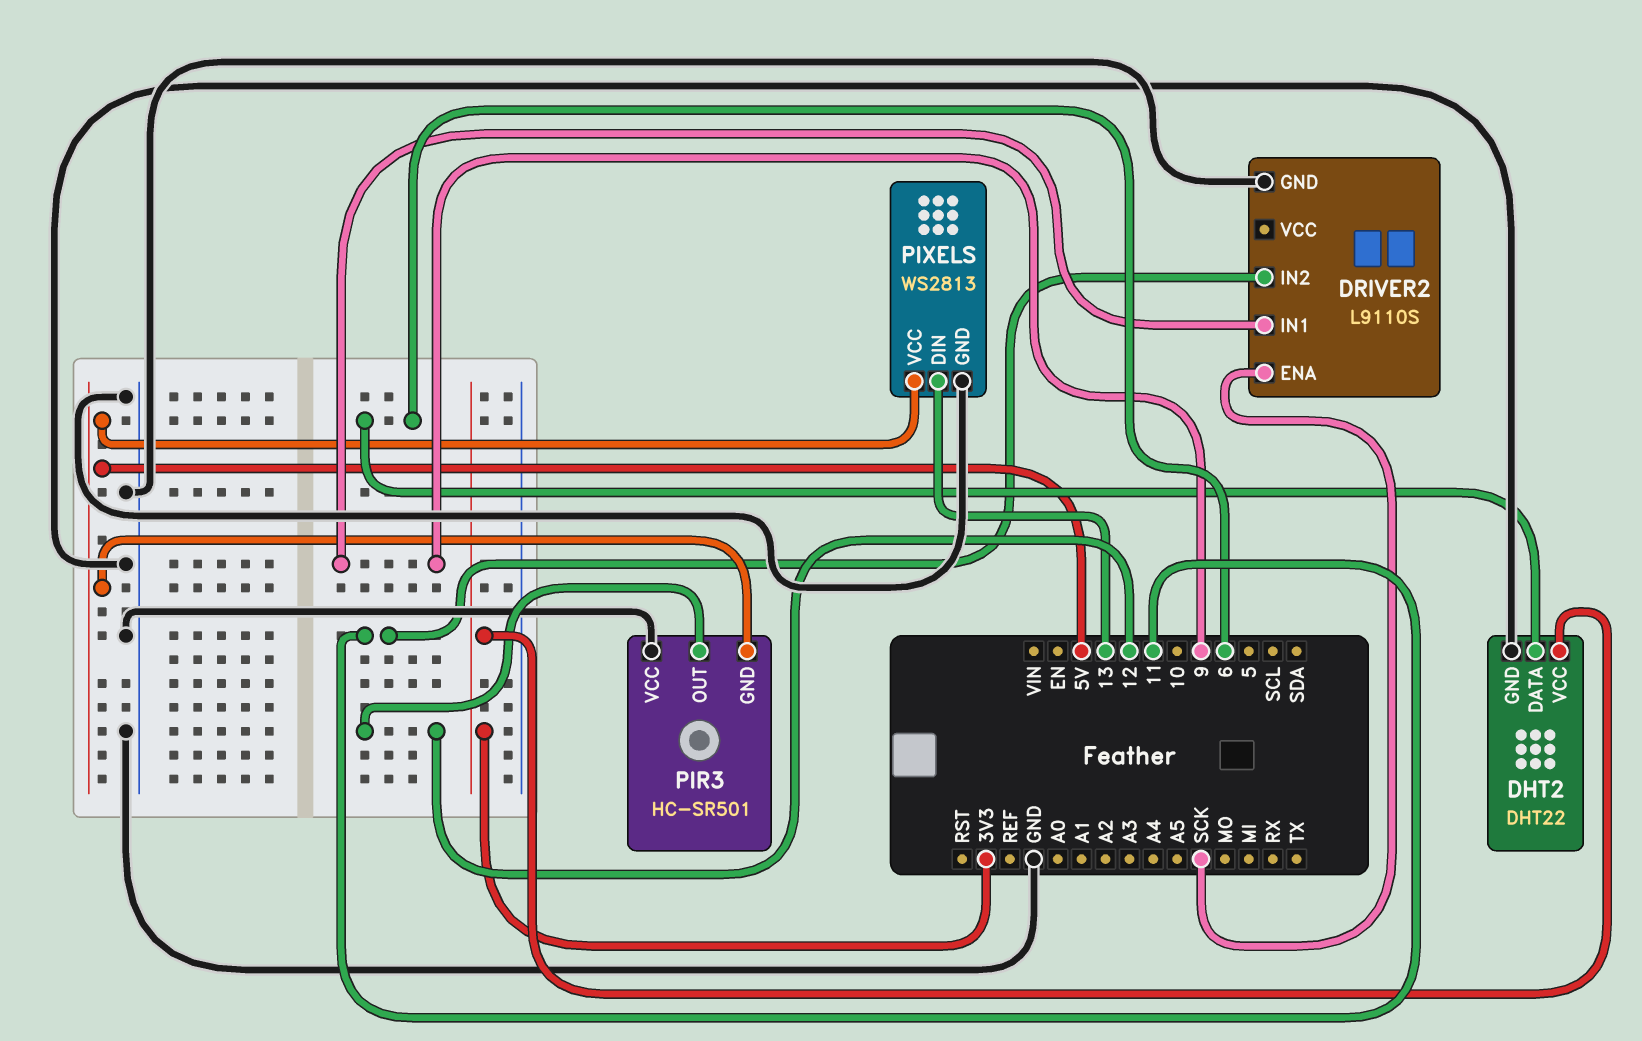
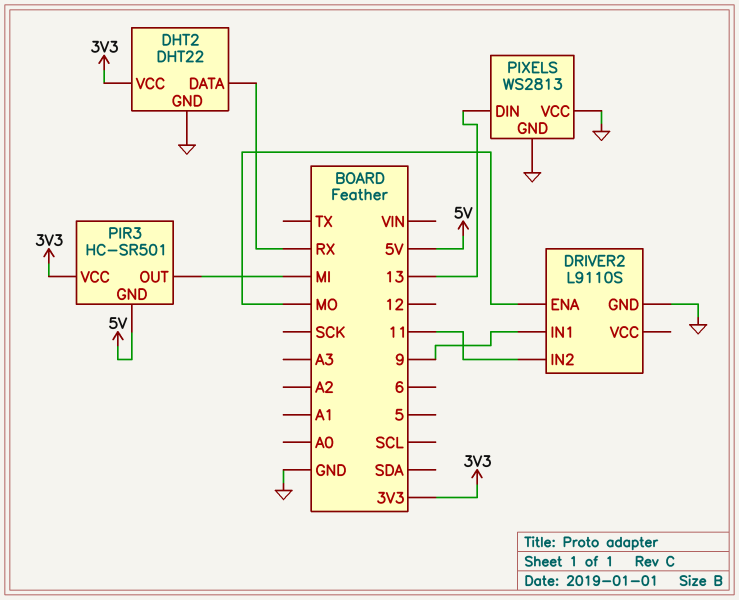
DHT2 pin DATA: 6 -> RX
DRIVER2 pin ENA: SCK -> MO
PIR3 pin OUT: 12 -> MI
PIR3 pin VCC: GND -> 3V3
PIXELS pin VCC: 5V -> GND

